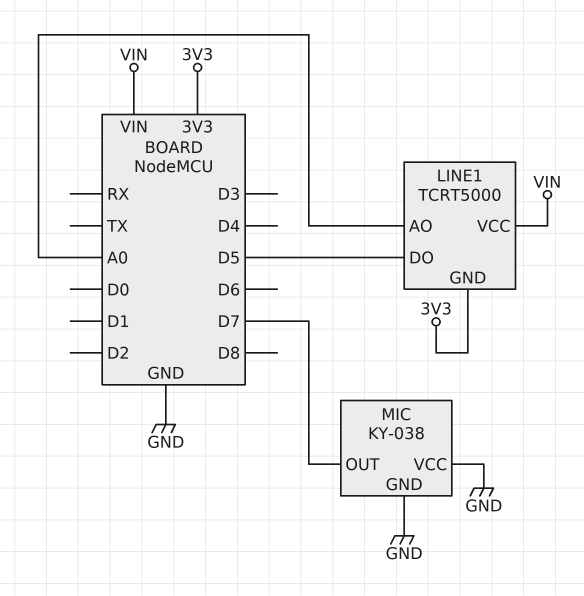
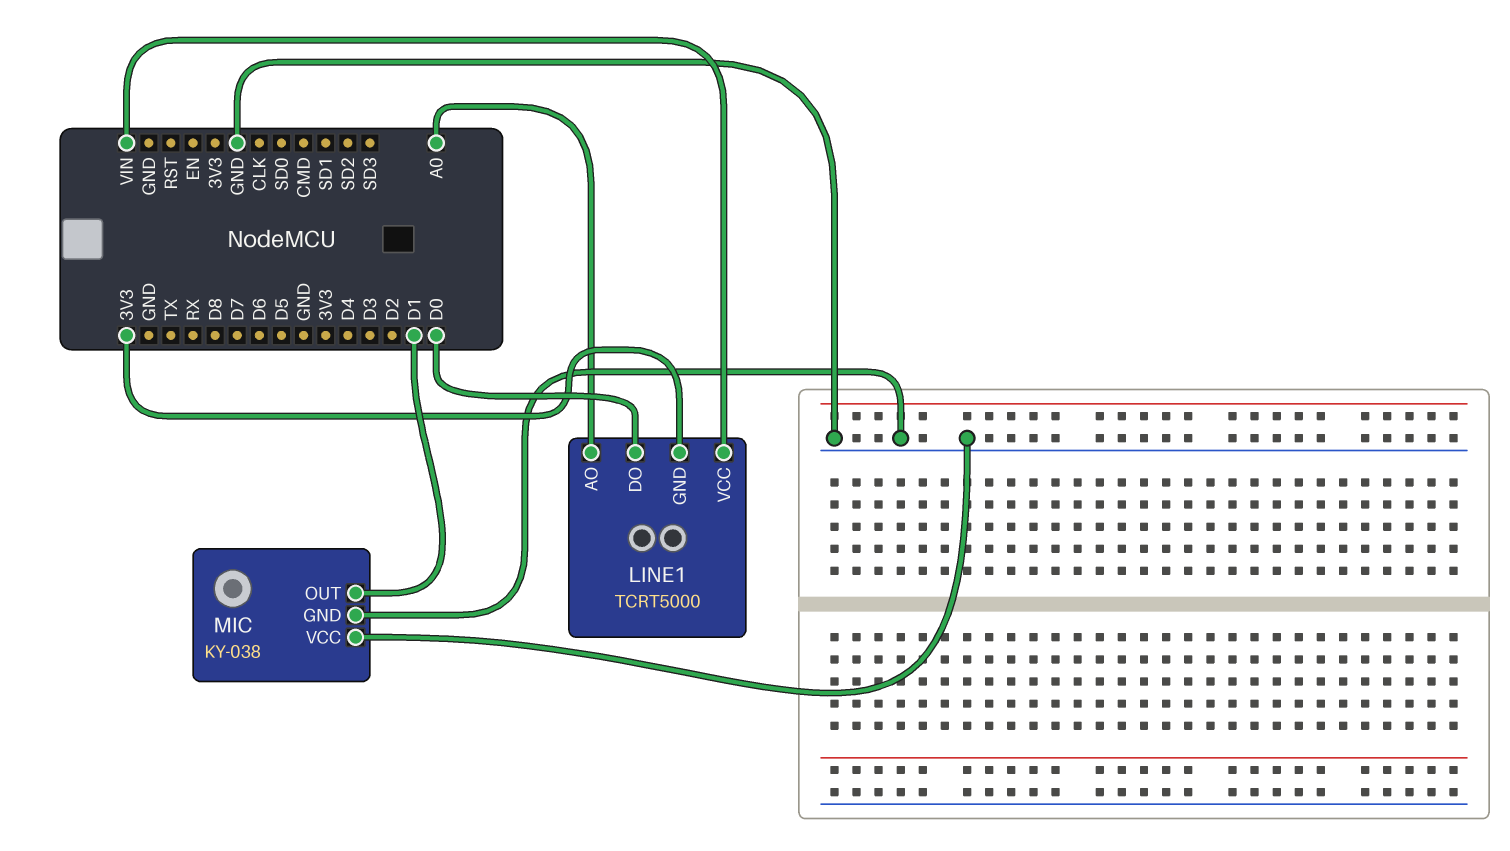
LINE1 pin DO: D5 -> D0
MIC pin OUT: D7 -> D1

